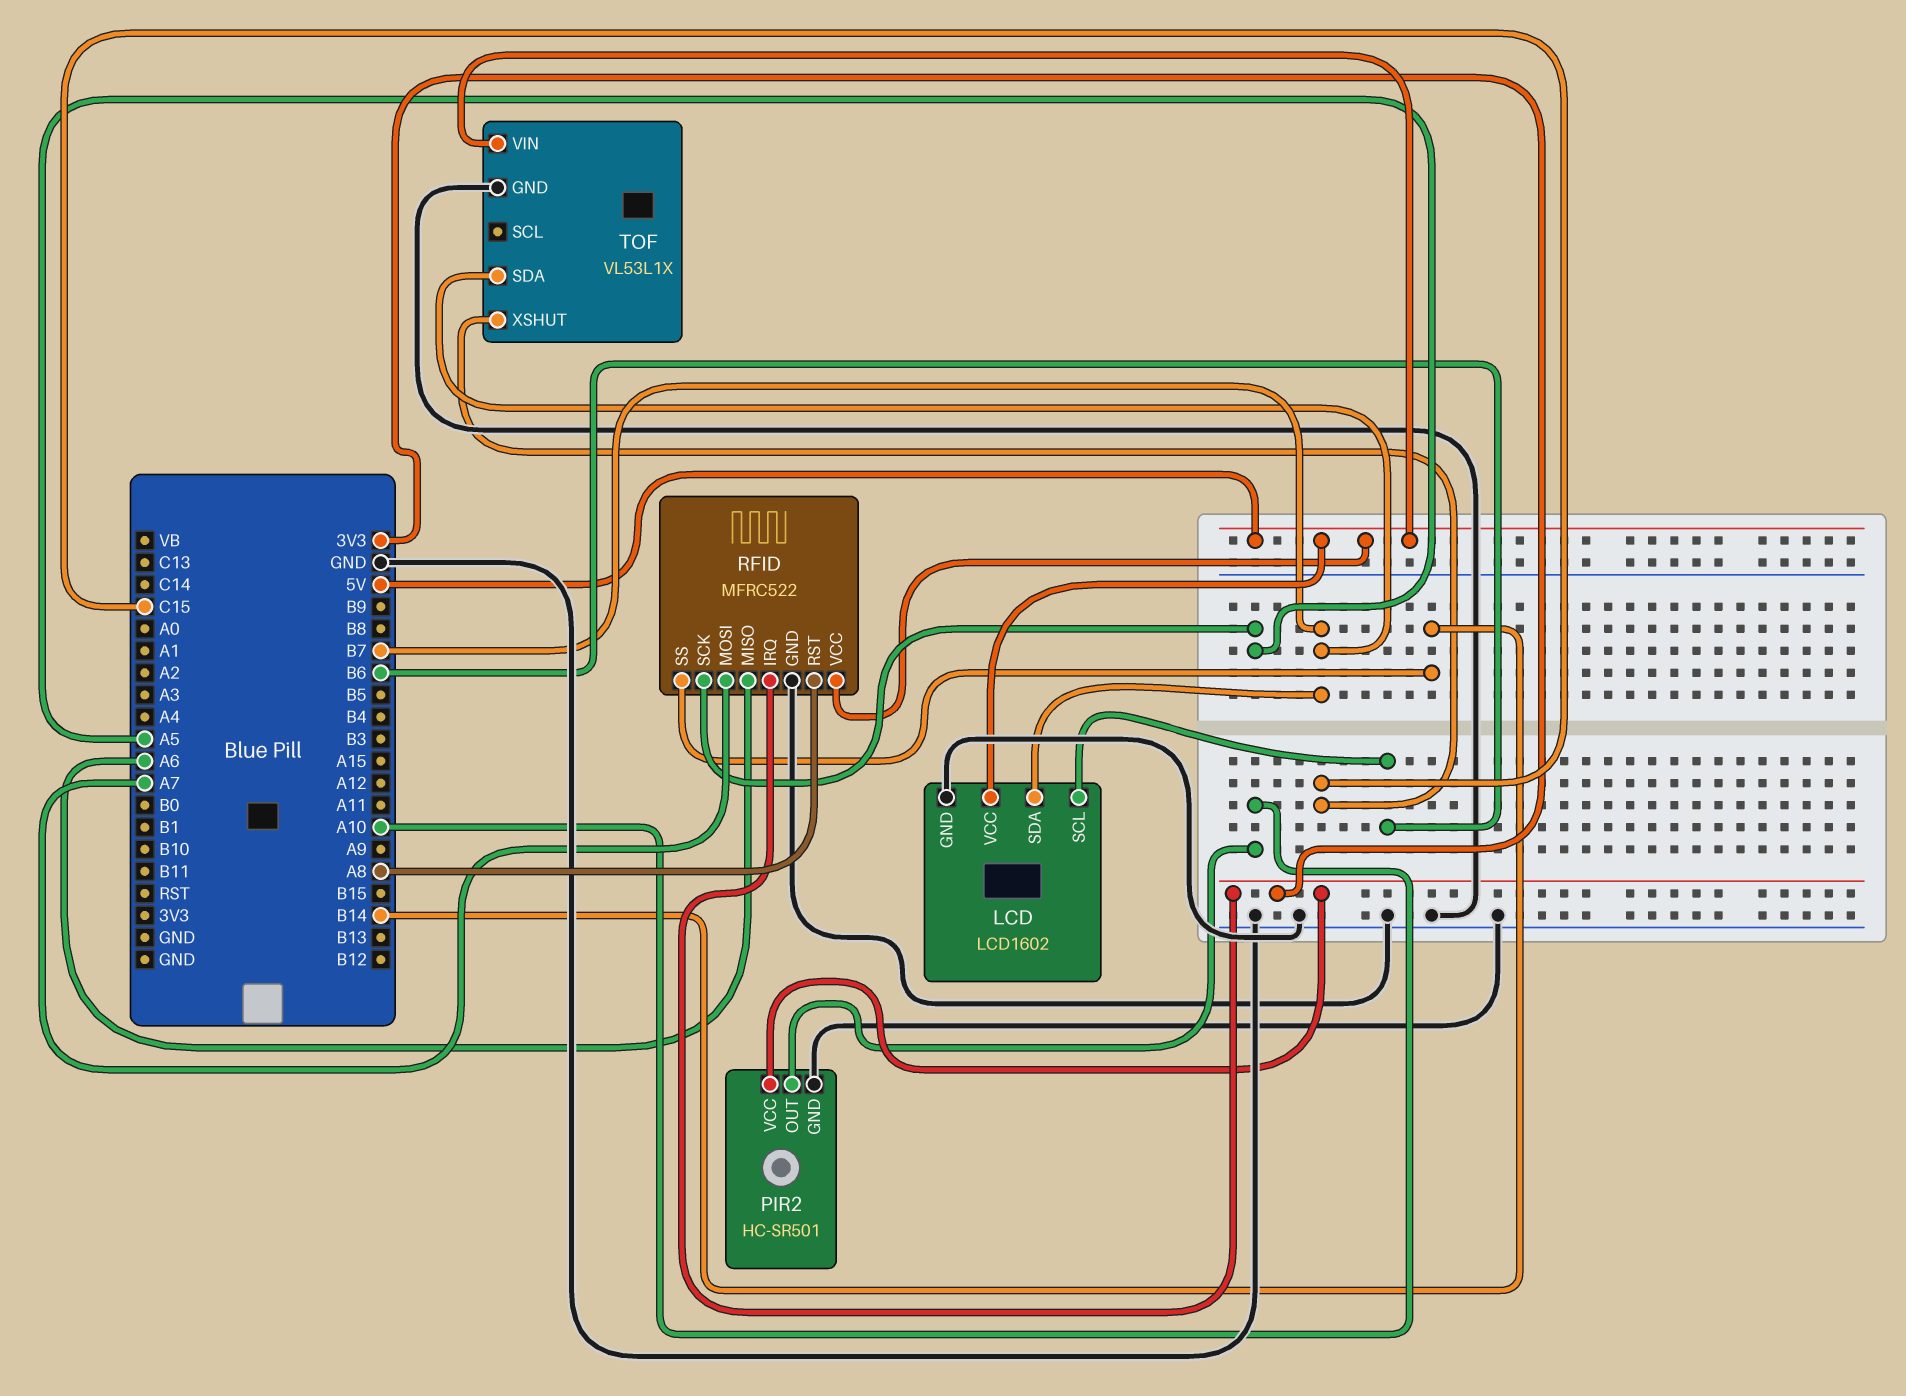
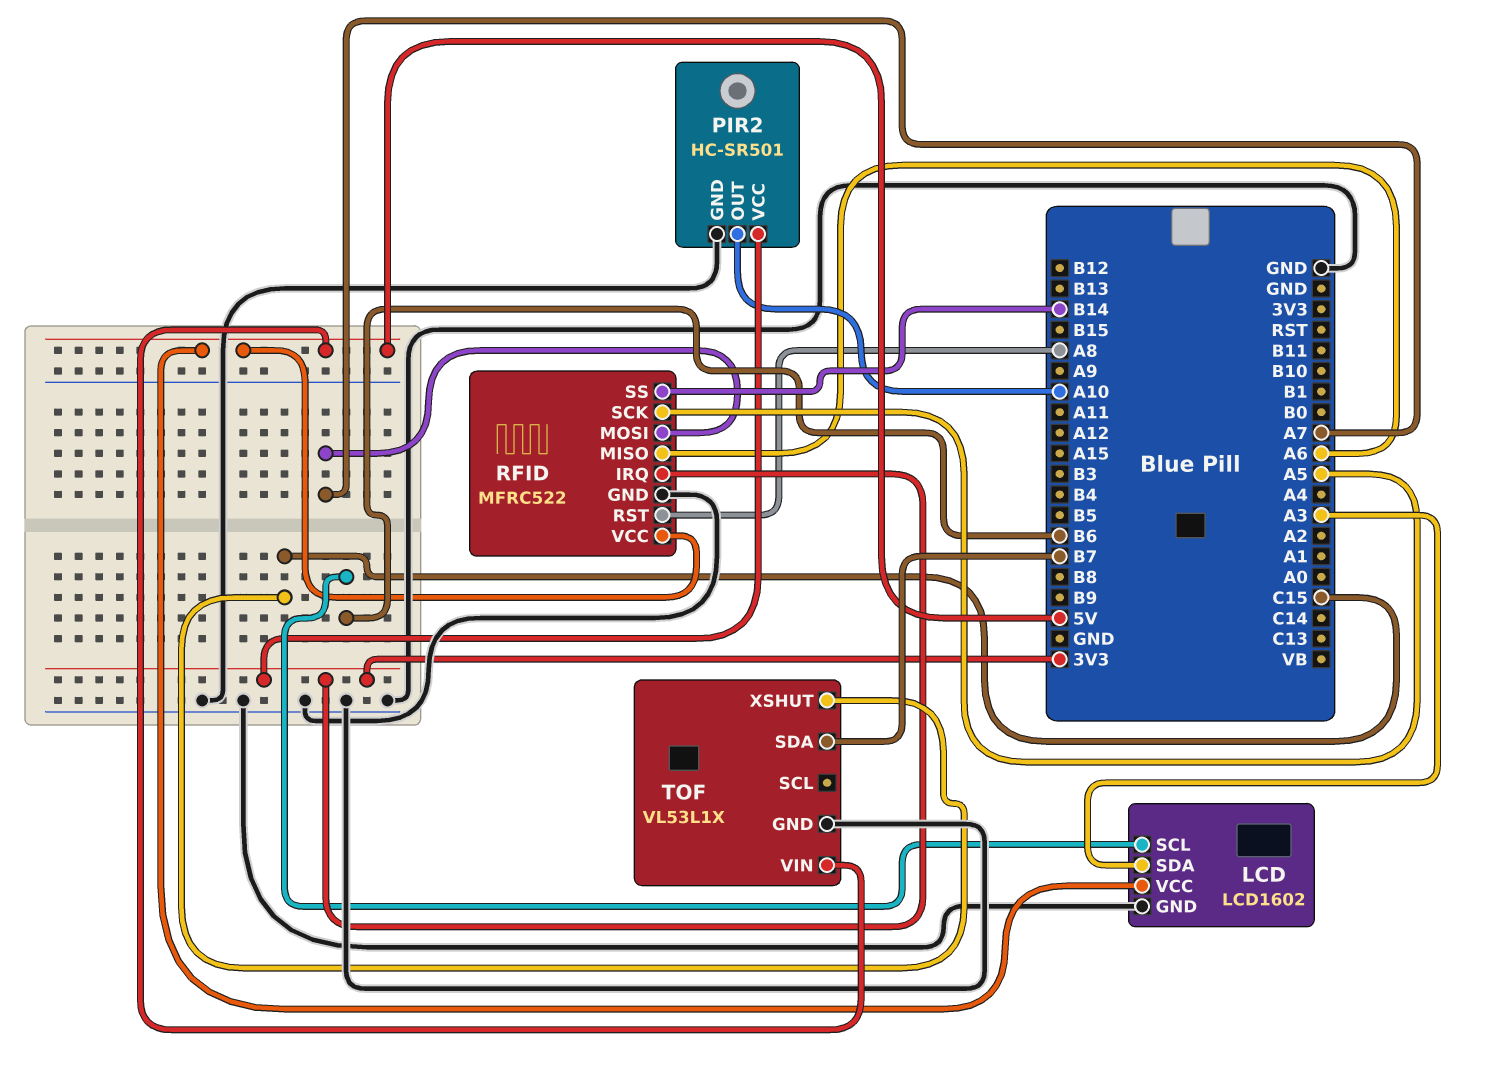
LCD pin SDA: B7 -> A3

